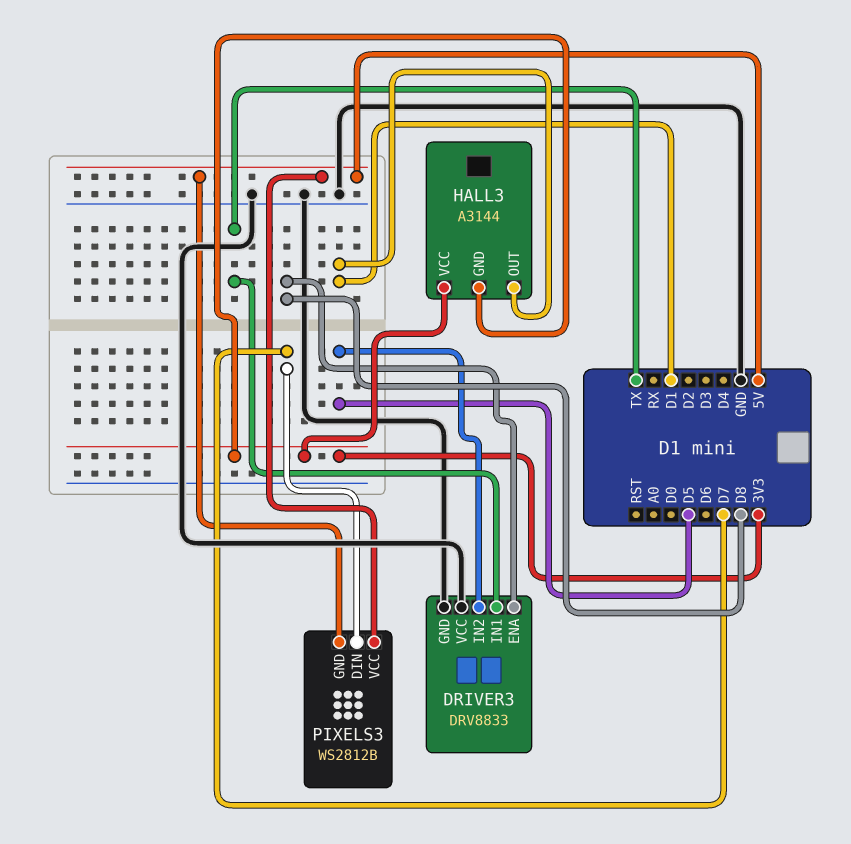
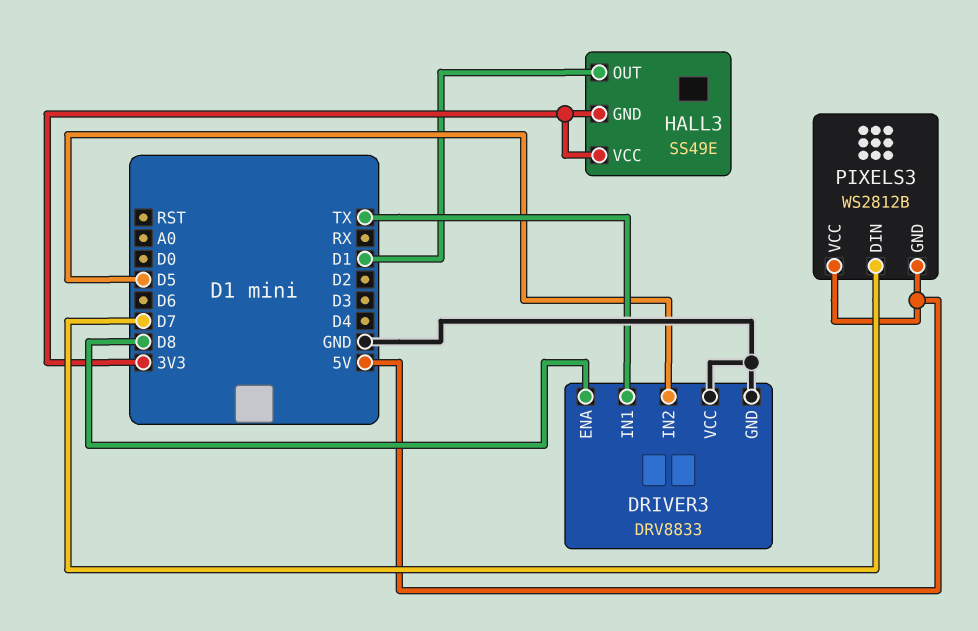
HALL3: A3144 -> SS49E

